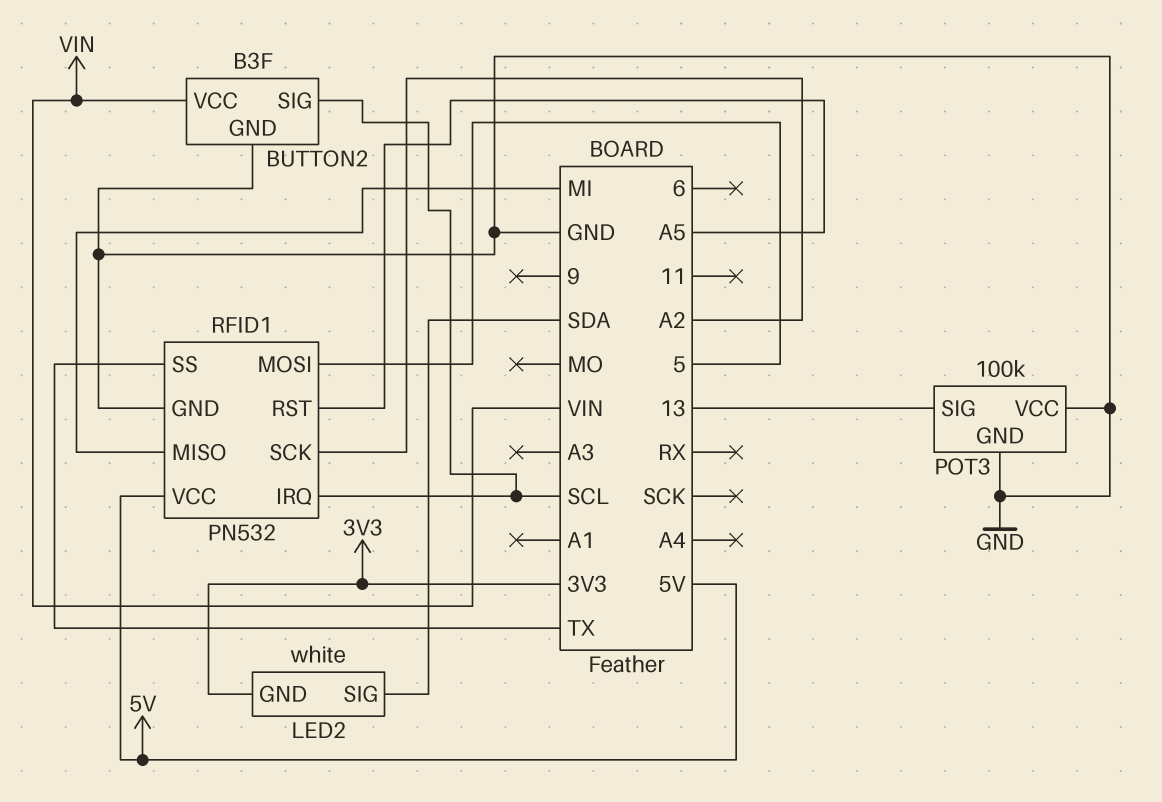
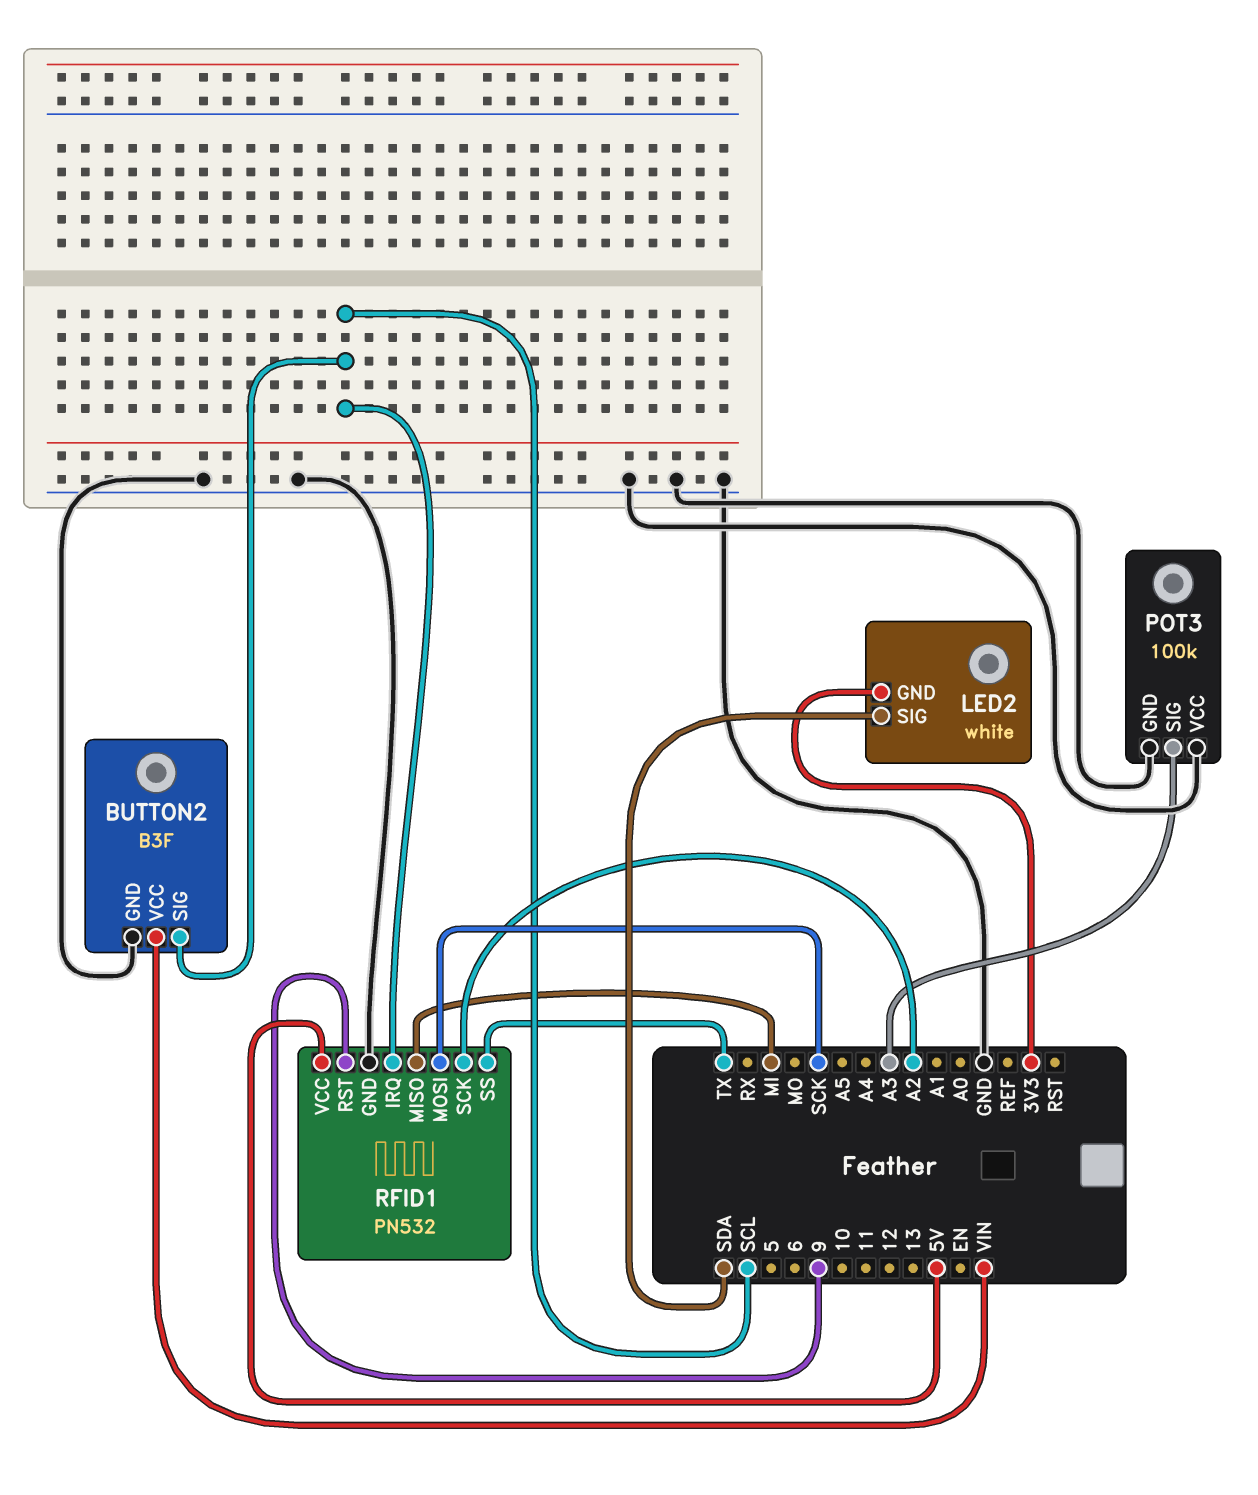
POT3 pin SIG: 13 -> A3
RFID1 pin MOSI: 5 -> SCK
RFID1 pin RST: A5 -> 9

